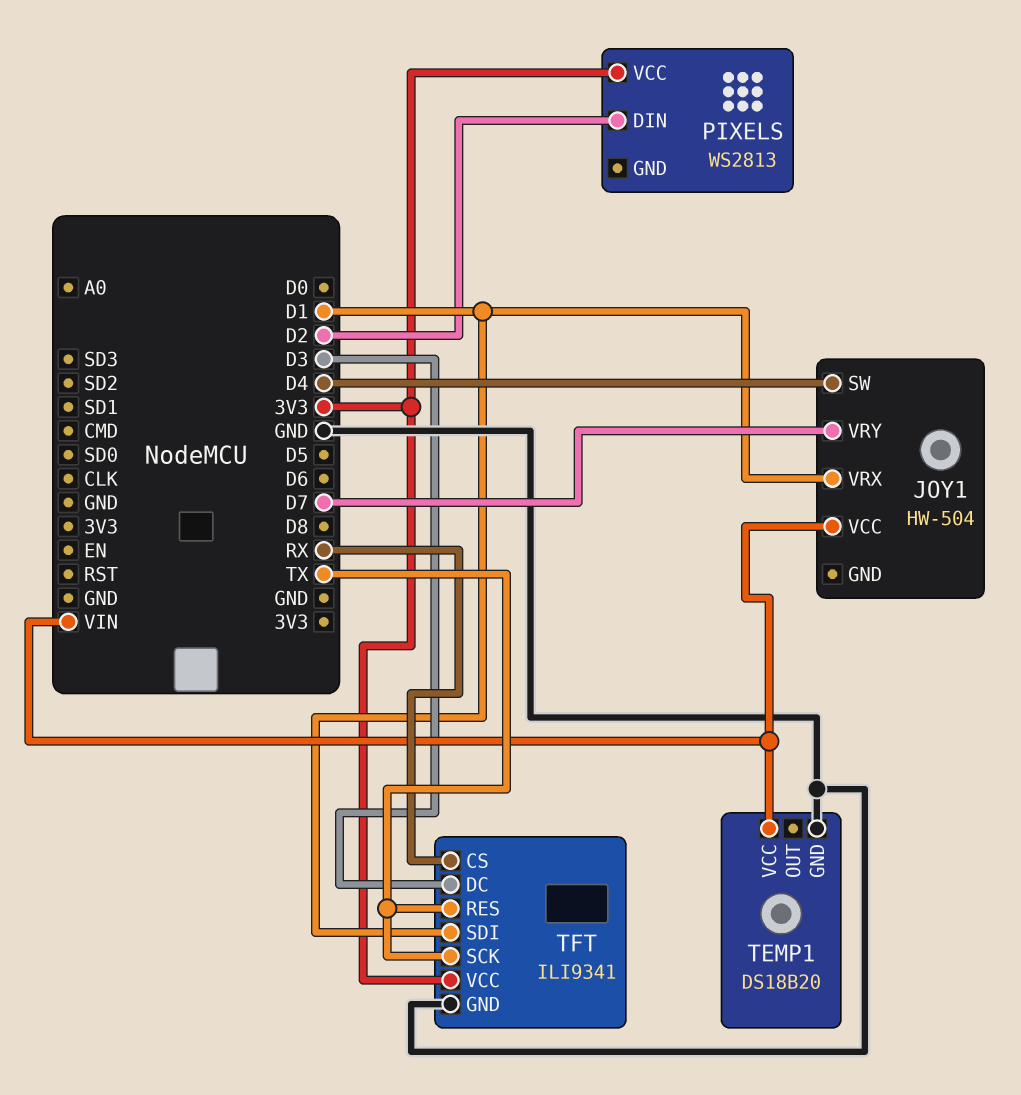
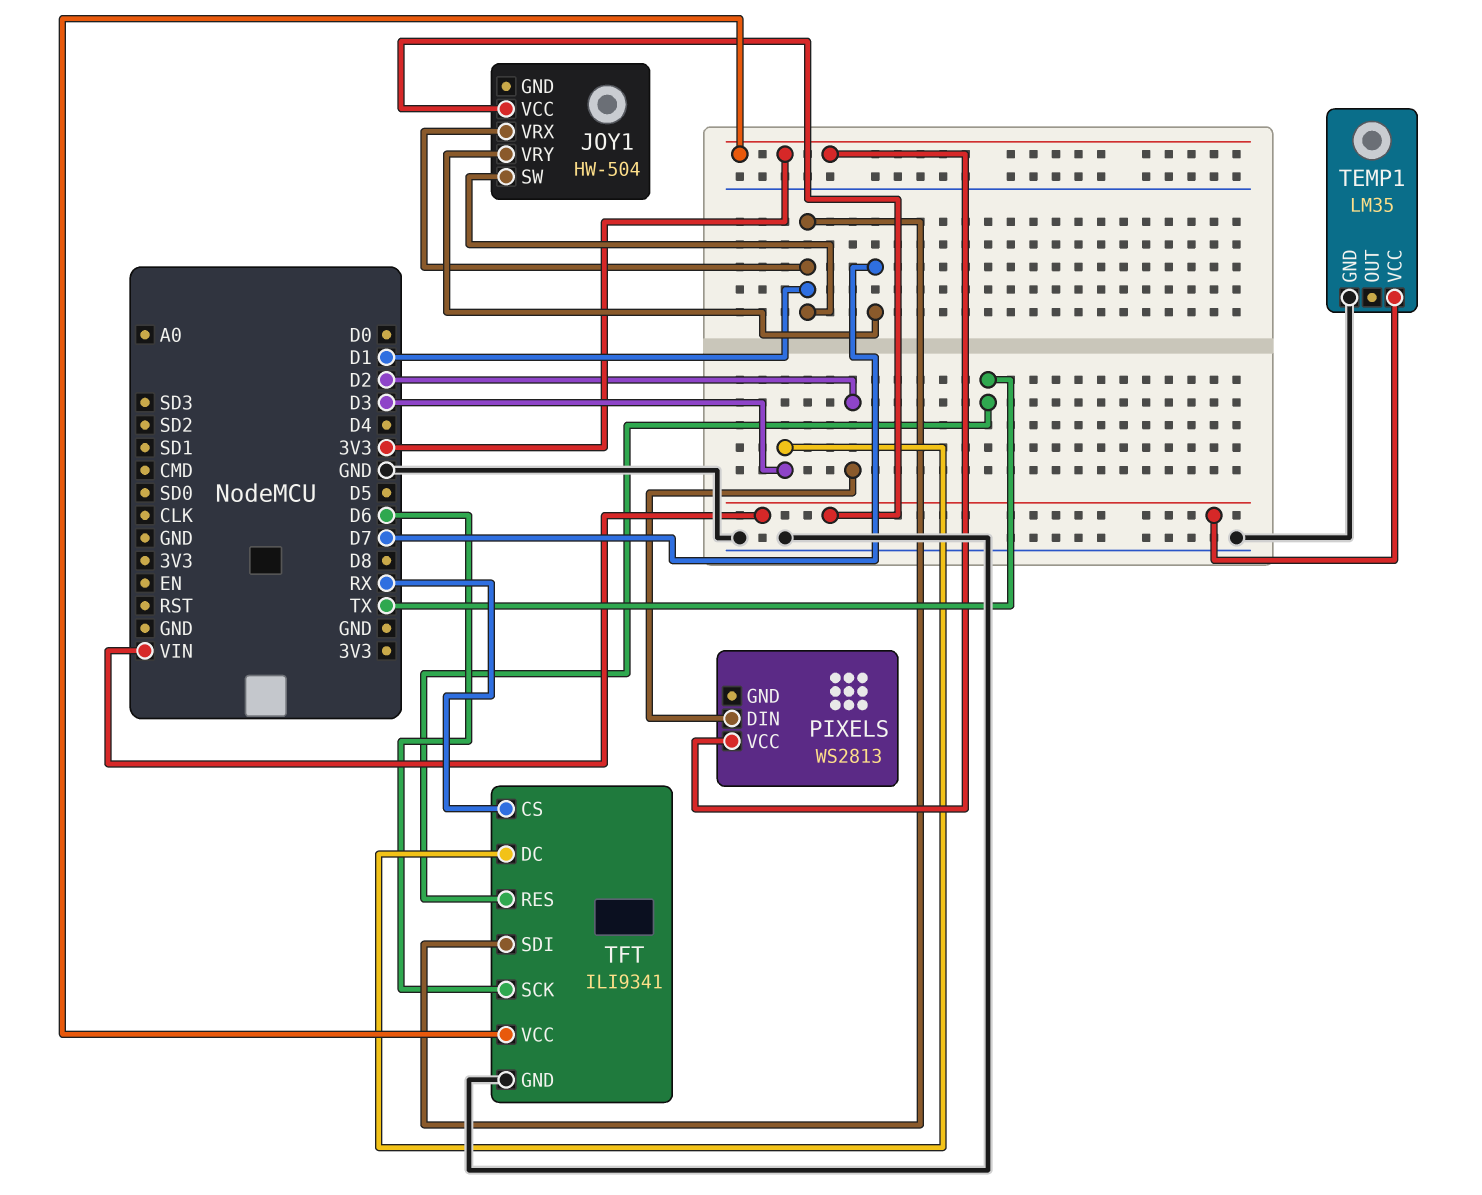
JOY1 pin SW: D4 -> D1
TEMP1: DS18B20 -> LM35
TFT pin SCK: TX -> D6

